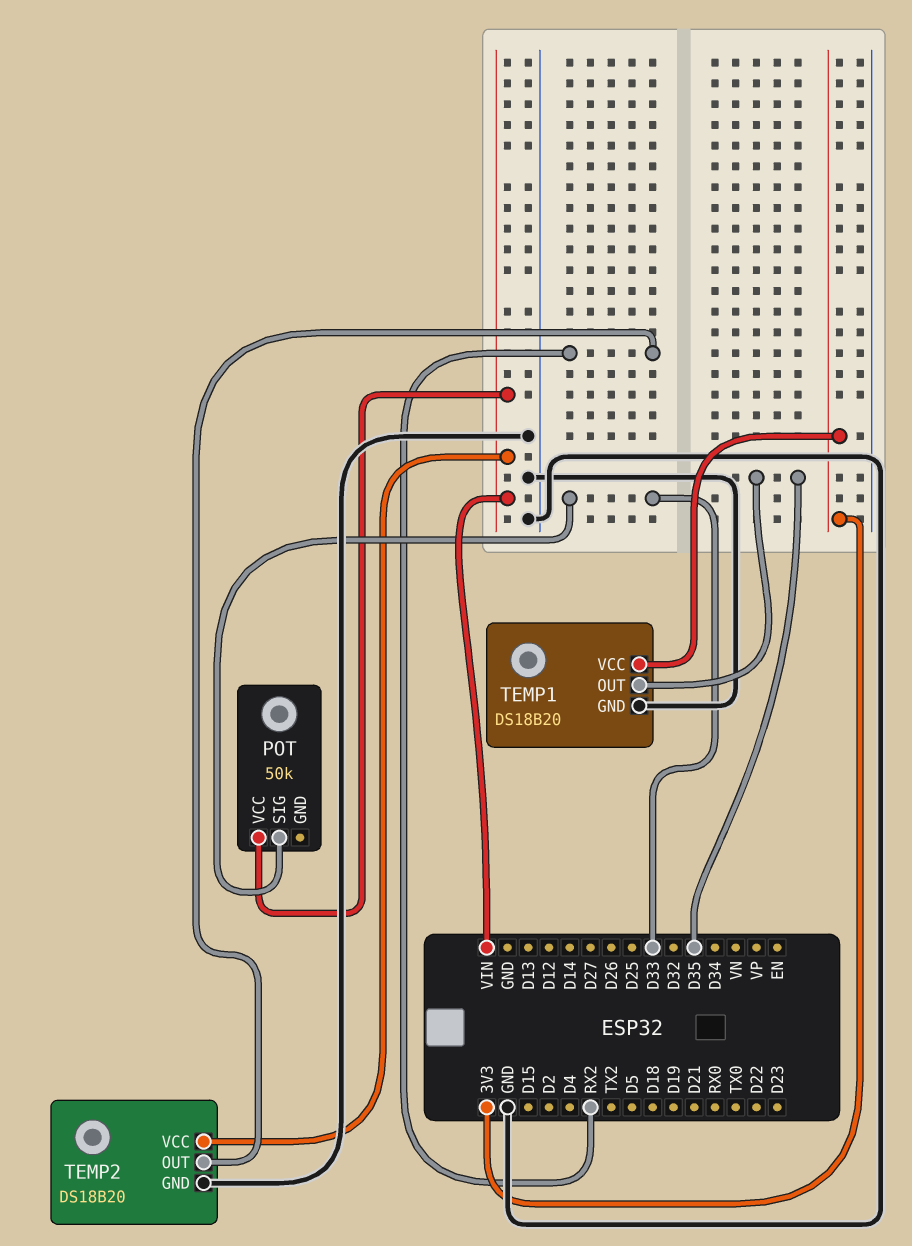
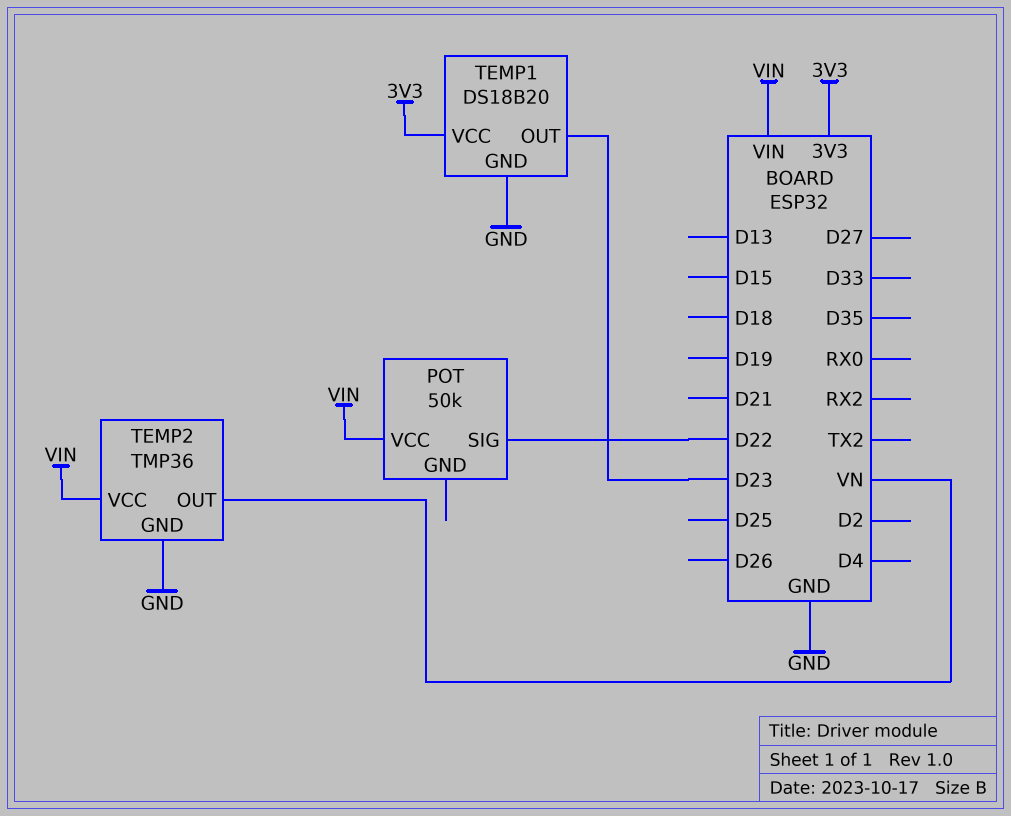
POT pin SIG: D33 -> D22
TEMP1 pin OUT: D35 -> D23
TEMP2: DS18B20 -> TMP36
TEMP2 pin OUT: RX2 -> VN

